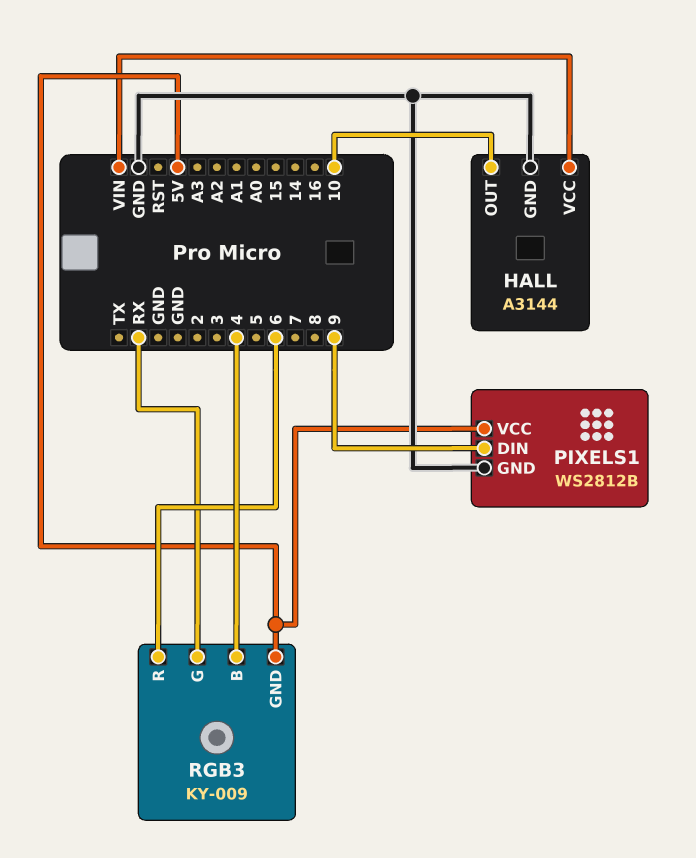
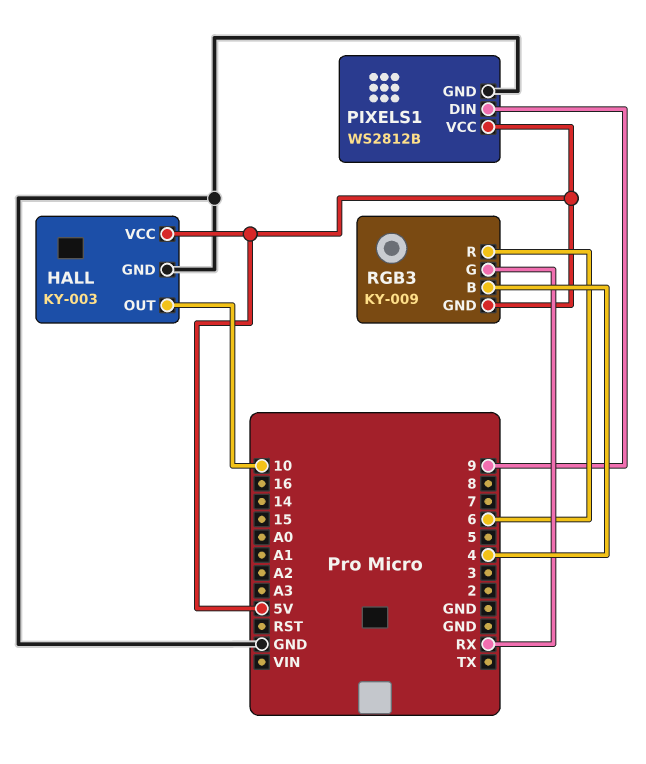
HALL: A3144 -> KY-003
HALL pin VCC: VIN -> 5V

